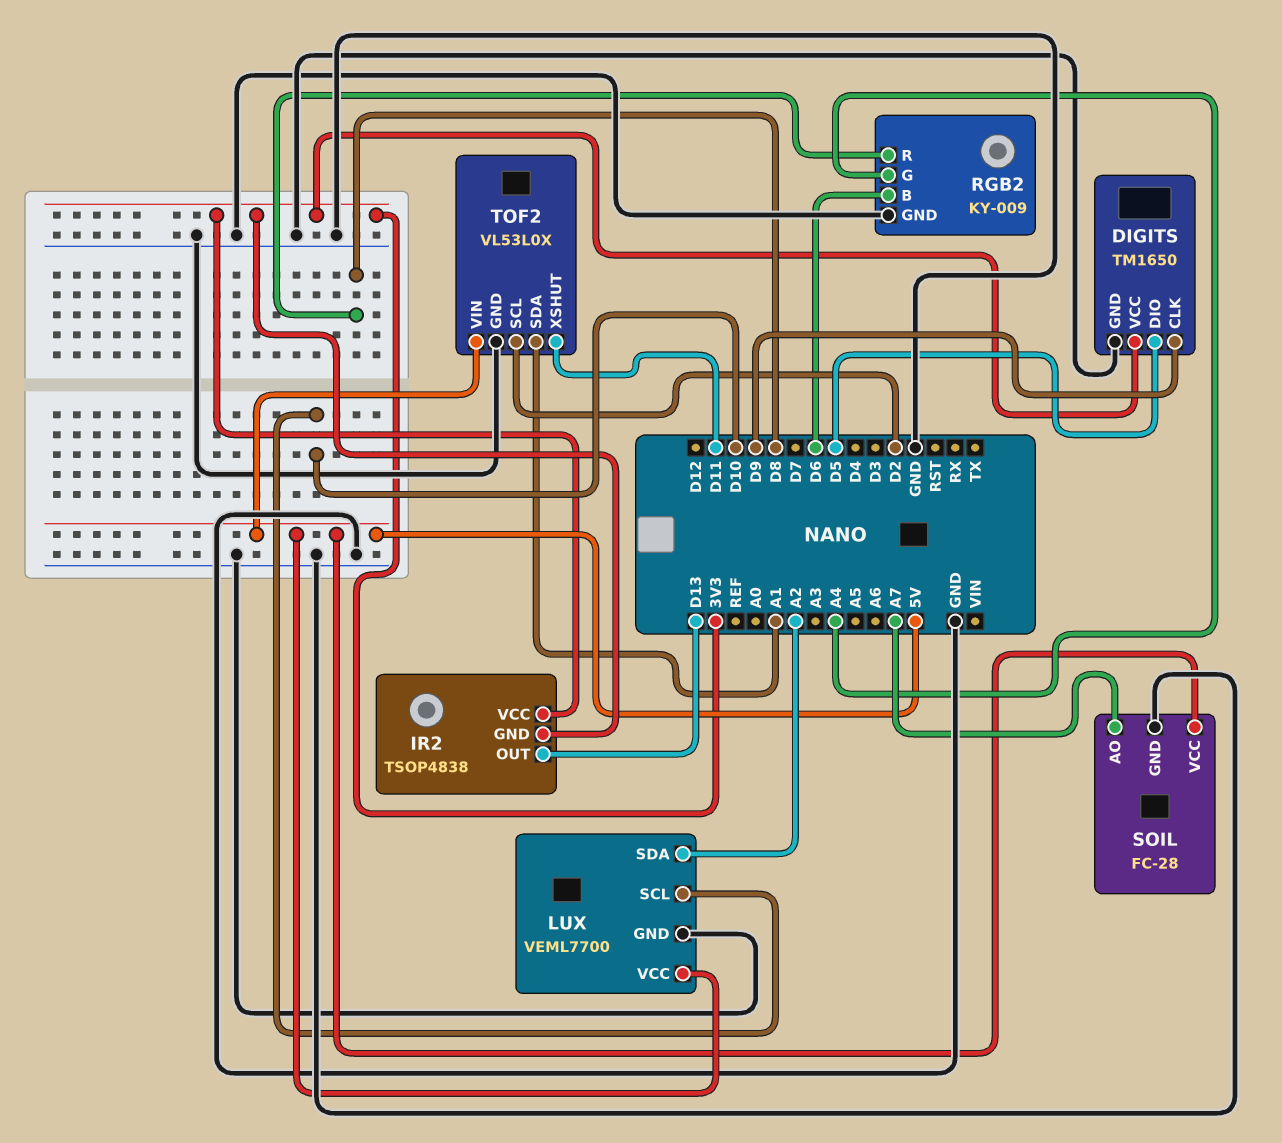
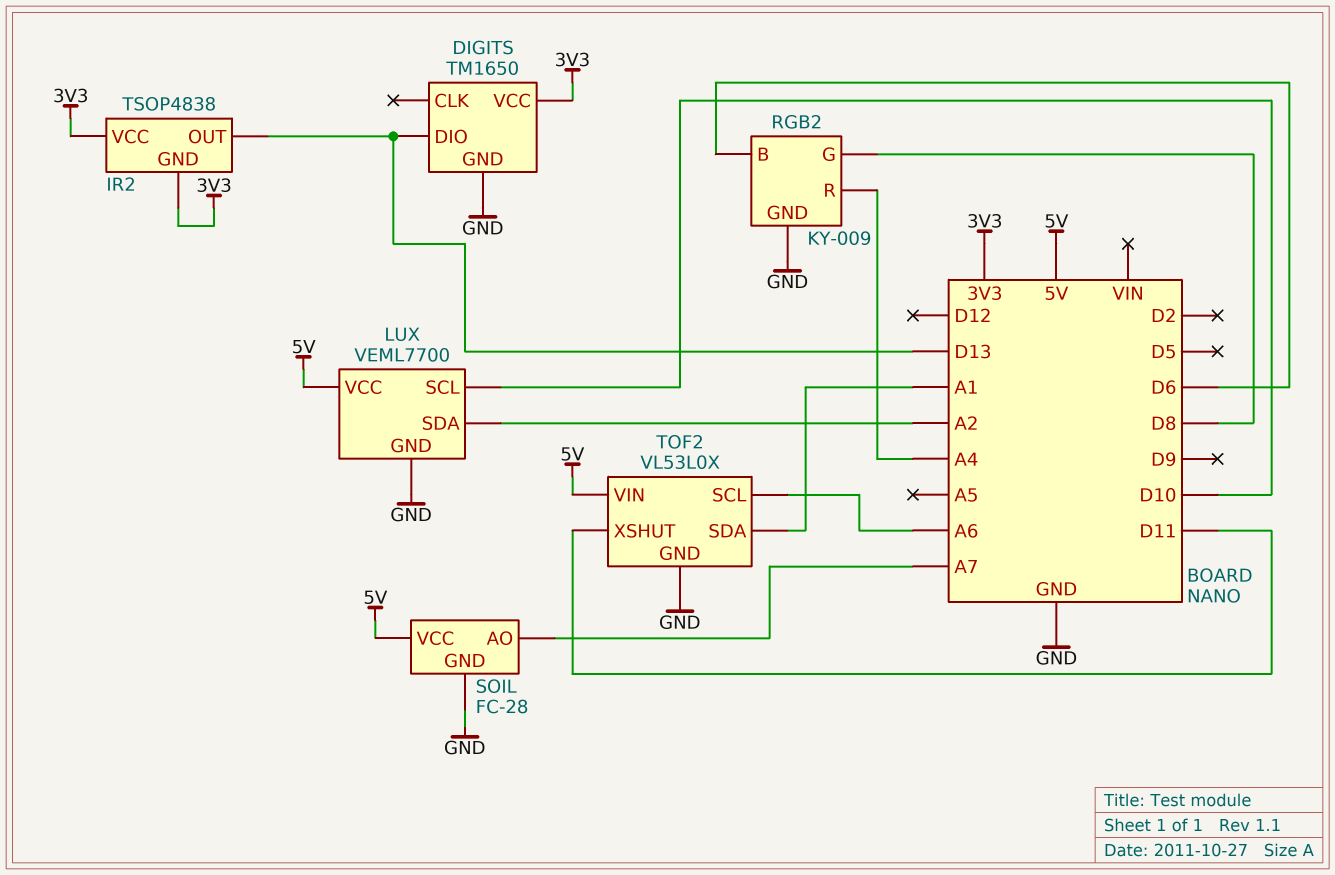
DIGITS pin CLK: D9 -> none
DIGITS pin DIO: D5 -> D13
RGB2 pin G: A4 -> D8
RGB2 pin R: D8 -> A4
TOF2 pin SCL: D2 -> A6

